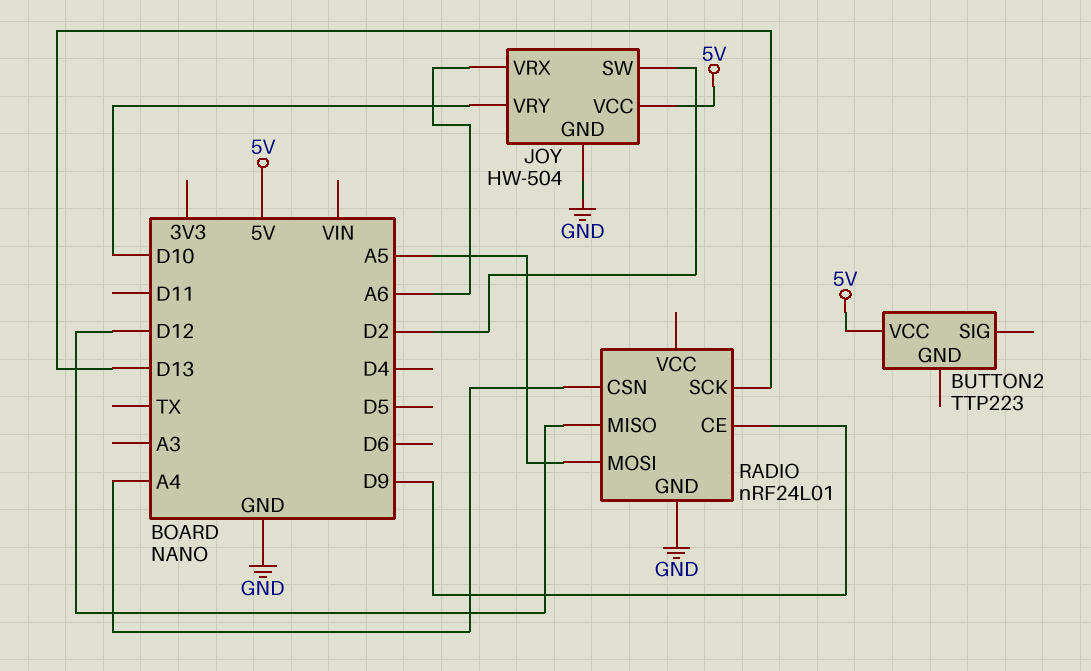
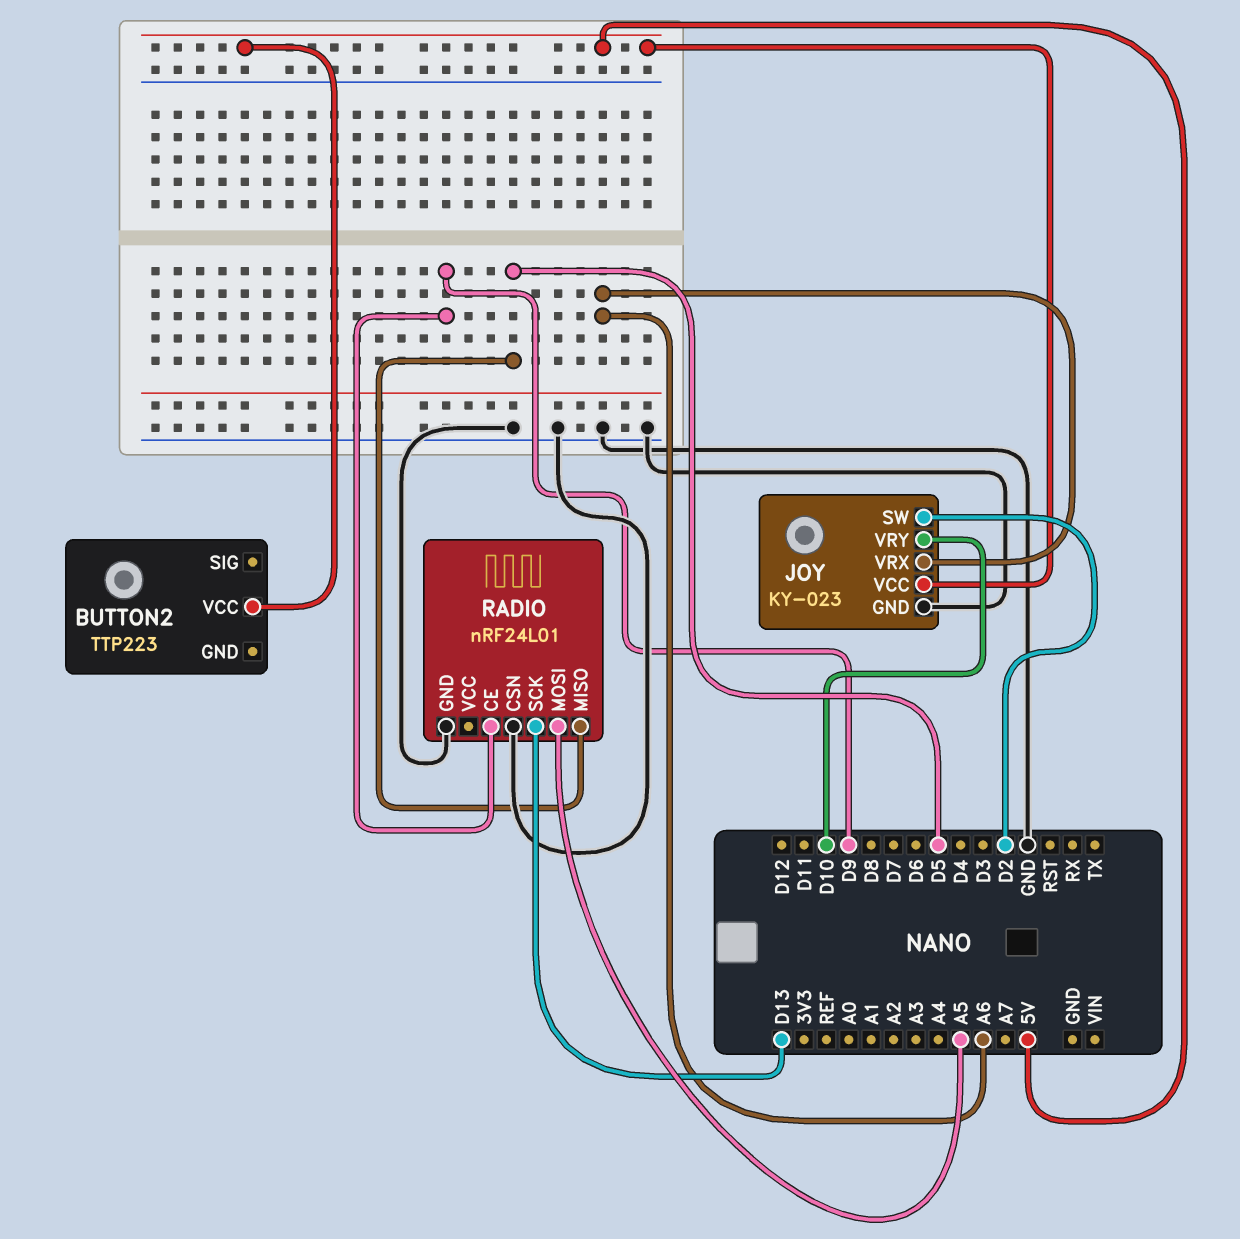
JOY: HW-504 -> KY-023
RADIO pin CSN: A4 -> GND
RADIO pin MISO: D12 -> D5

